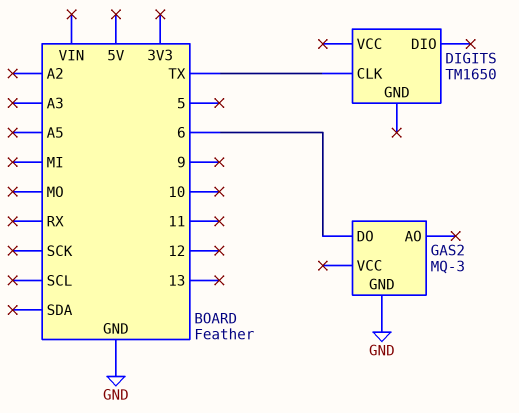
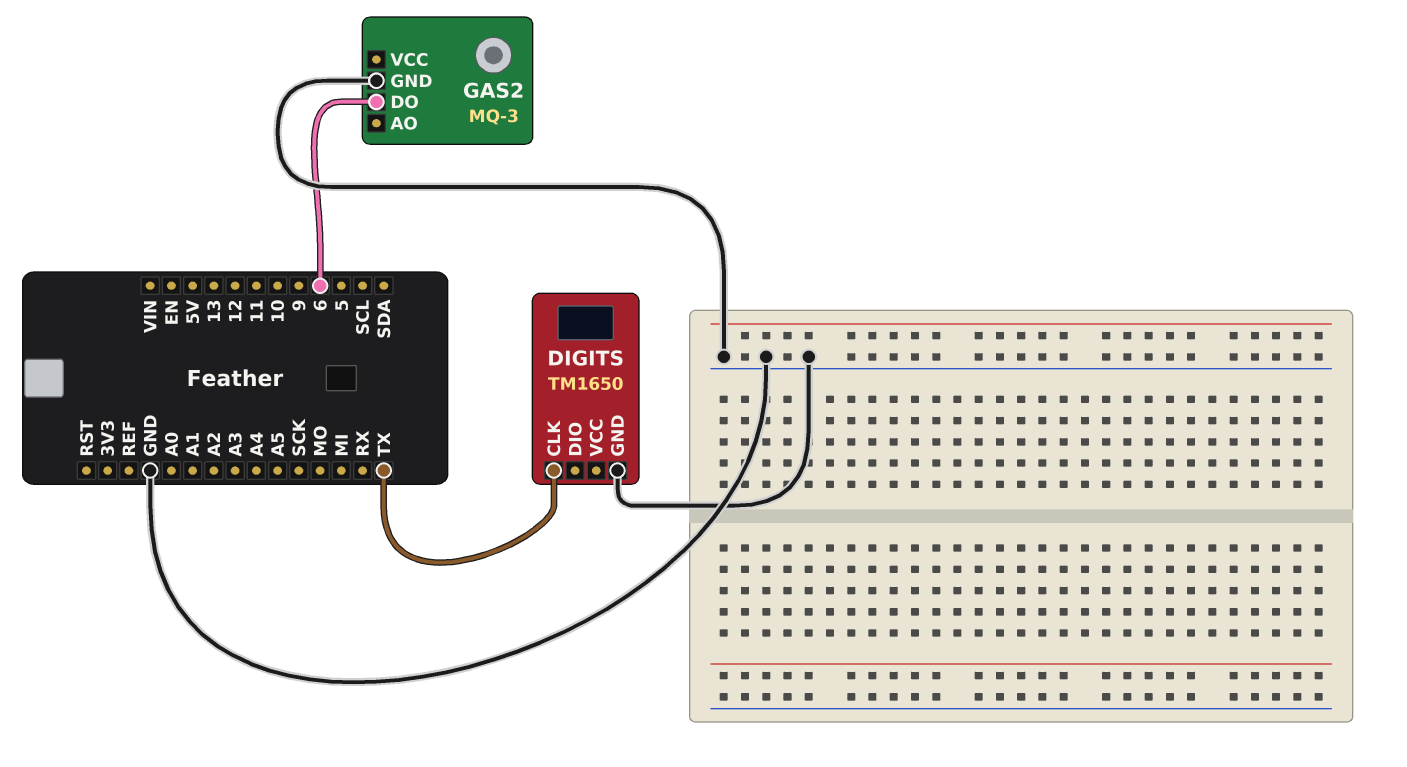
DIGITS pin GND: none -> GND

